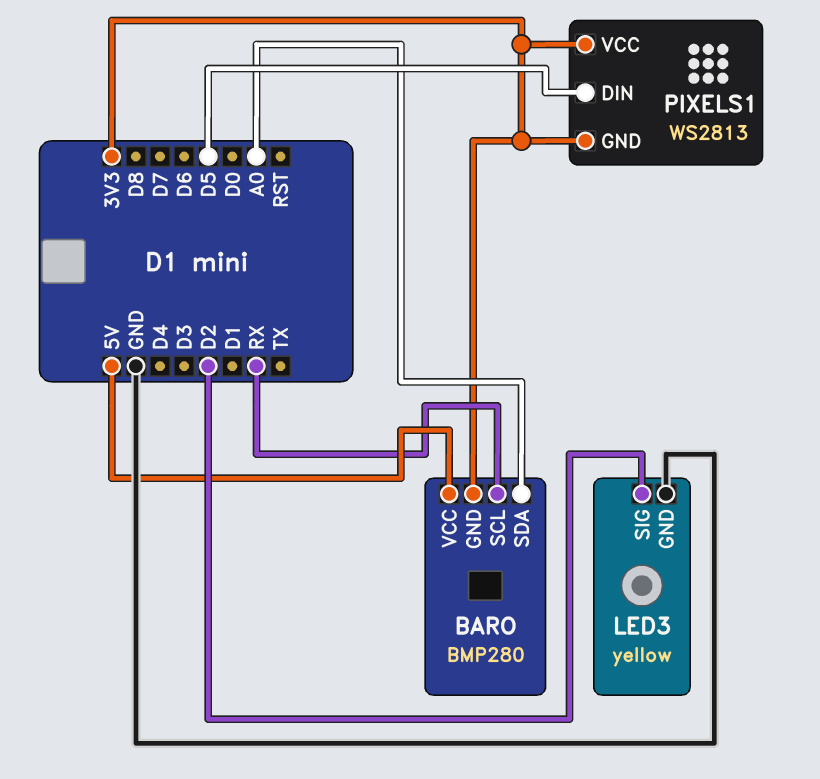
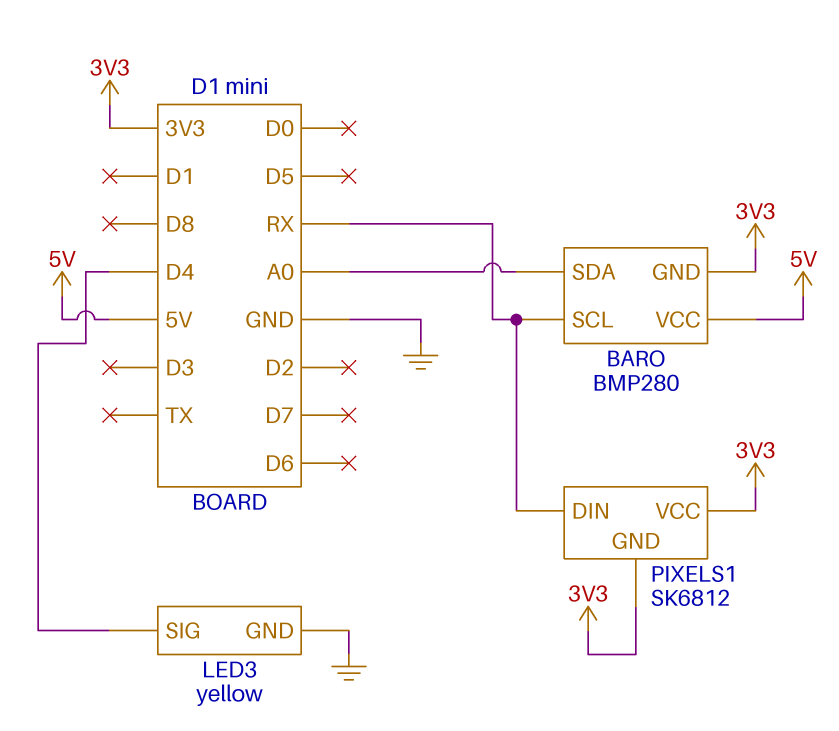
LED3 pin SIG: D2 -> D4
PIXELS1: WS2813 -> SK6812
PIXELS1 pin DIN: D5 -> RX

